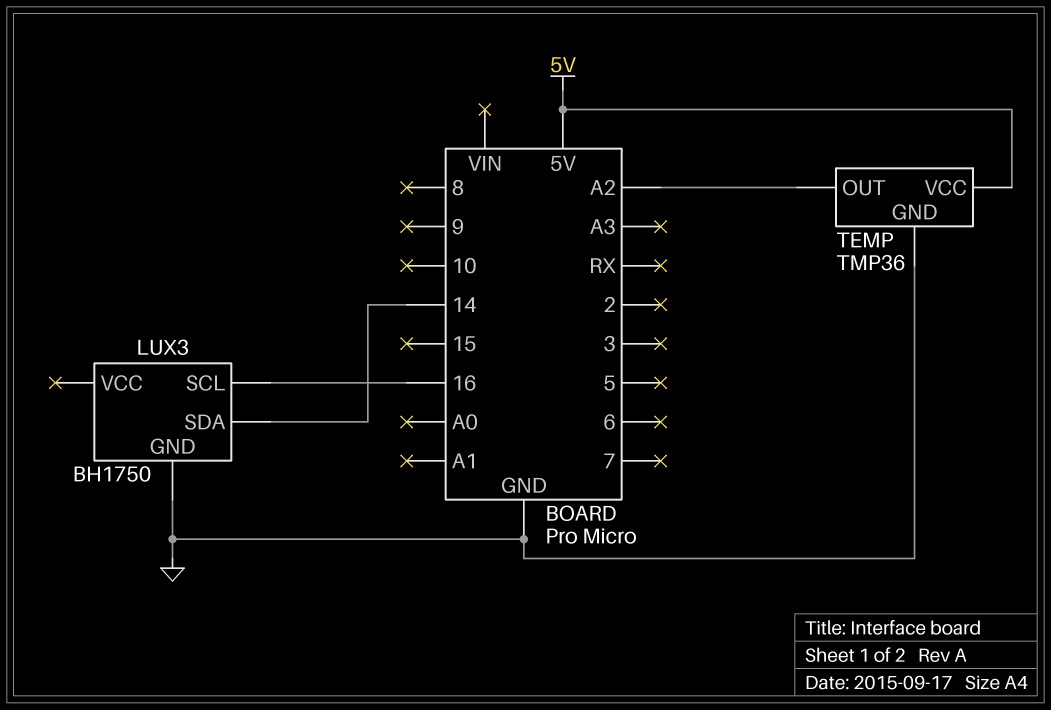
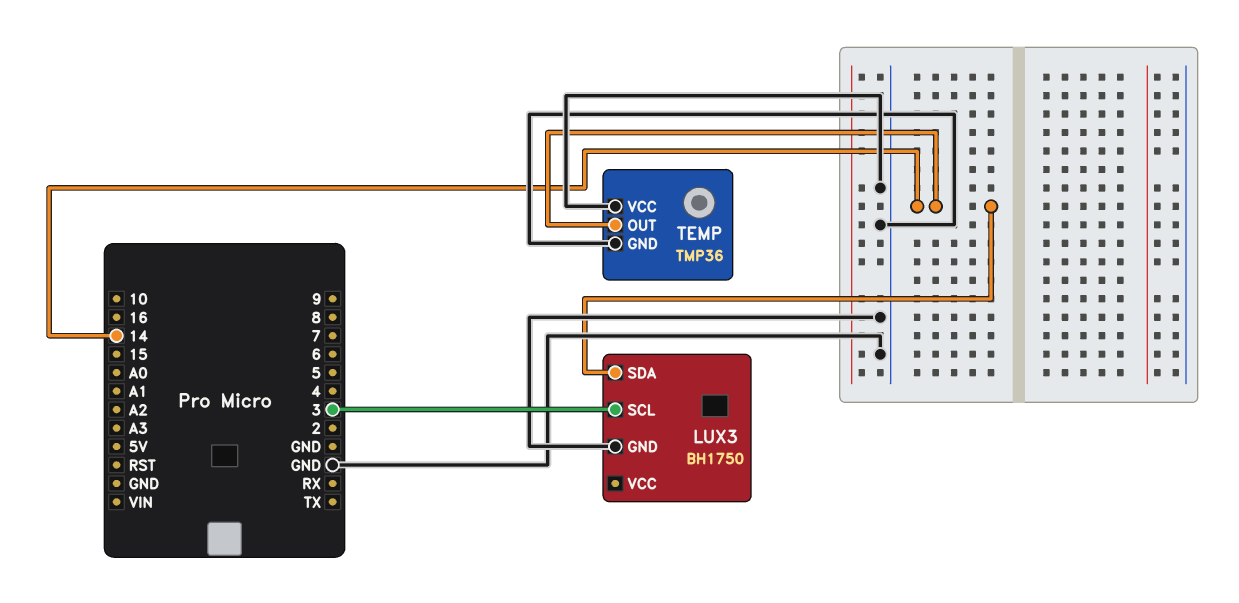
LUX3 pin SCL: 16 -> 3
TEMP pin OUT: A2 -> 14
TEMP pin VCC: 5V -> GND

